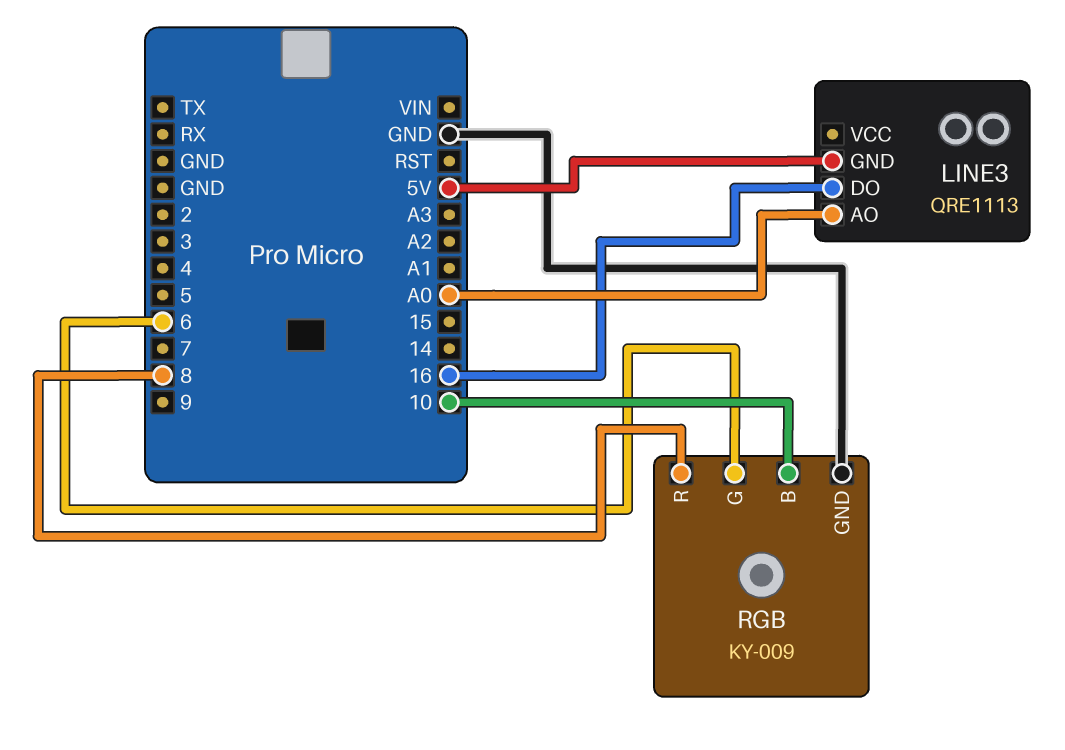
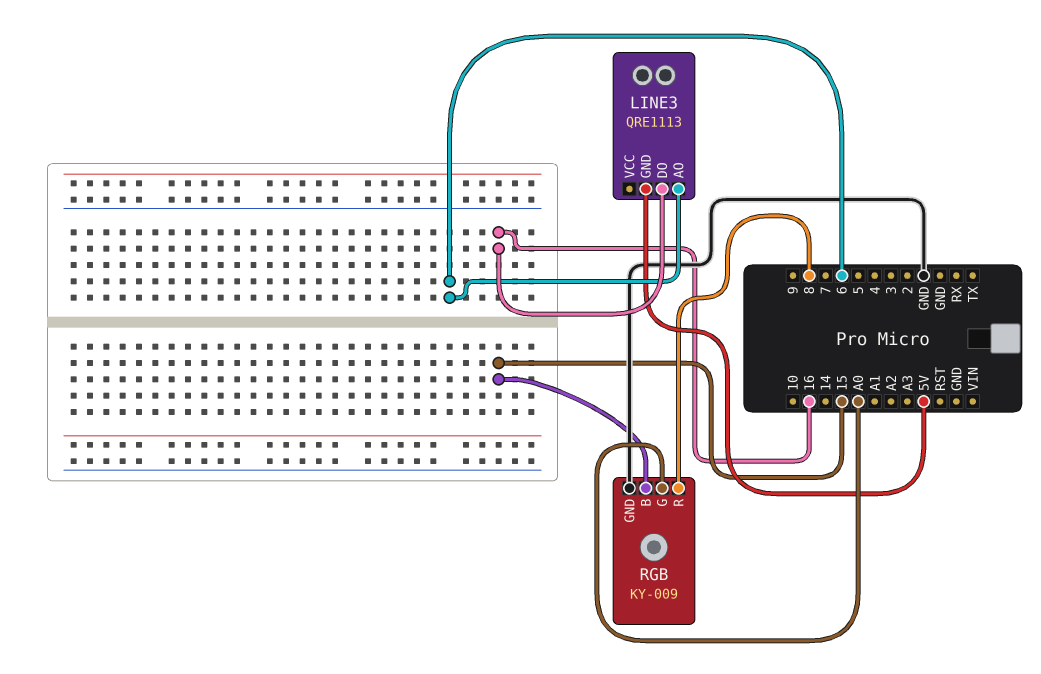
LINE3 pin AO: A0 -> 6
RGB pin B: 10 -> 15
RGB pin G: 6 -> A0

